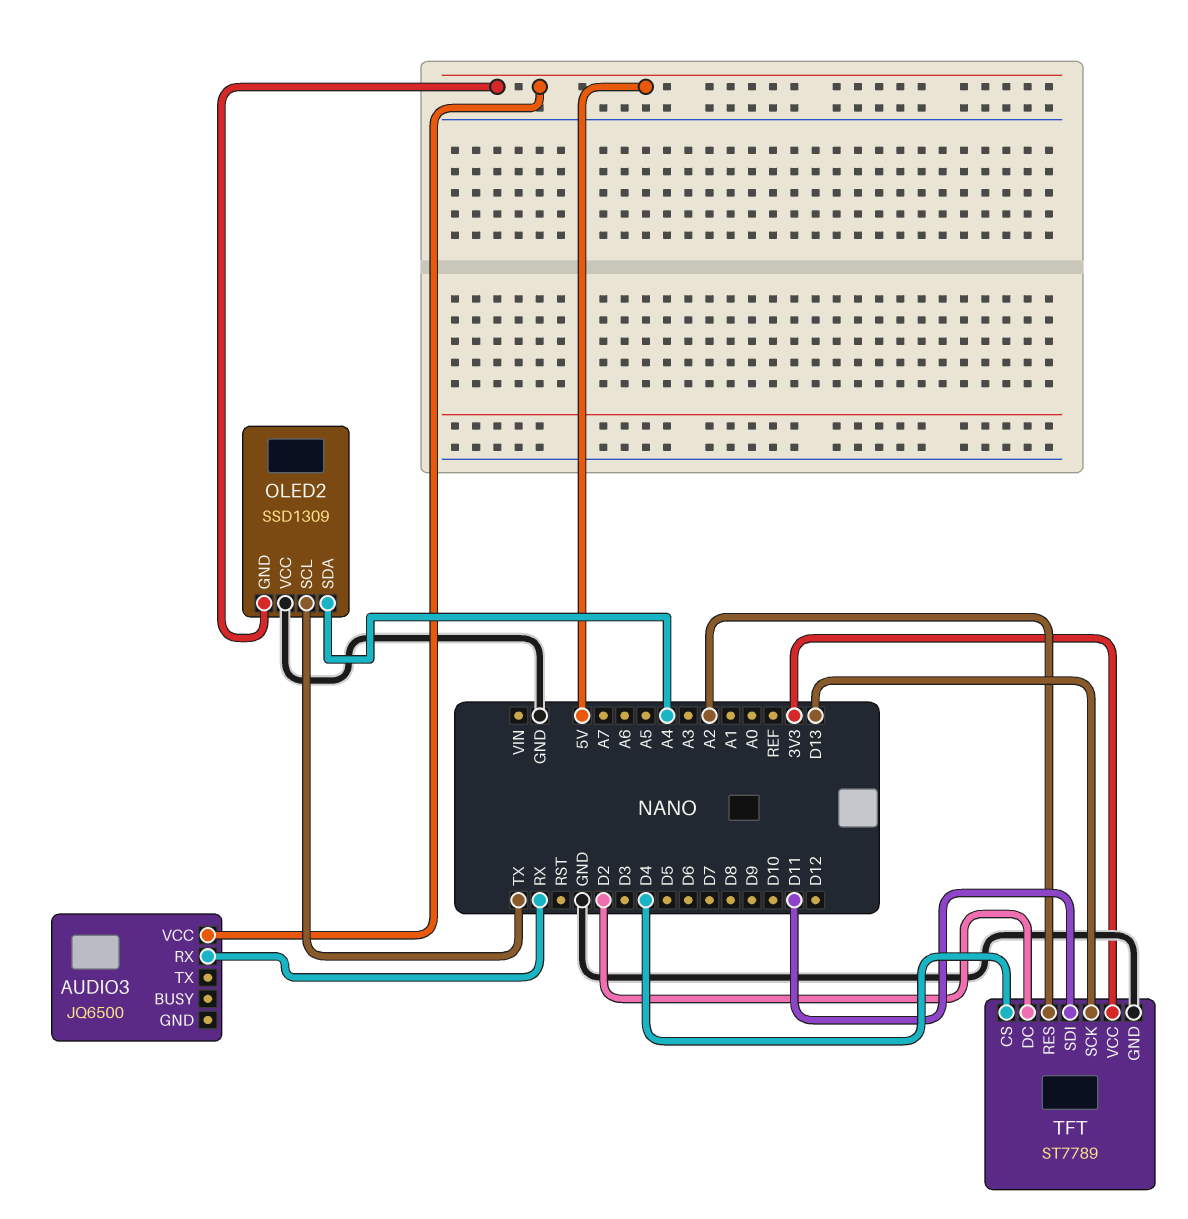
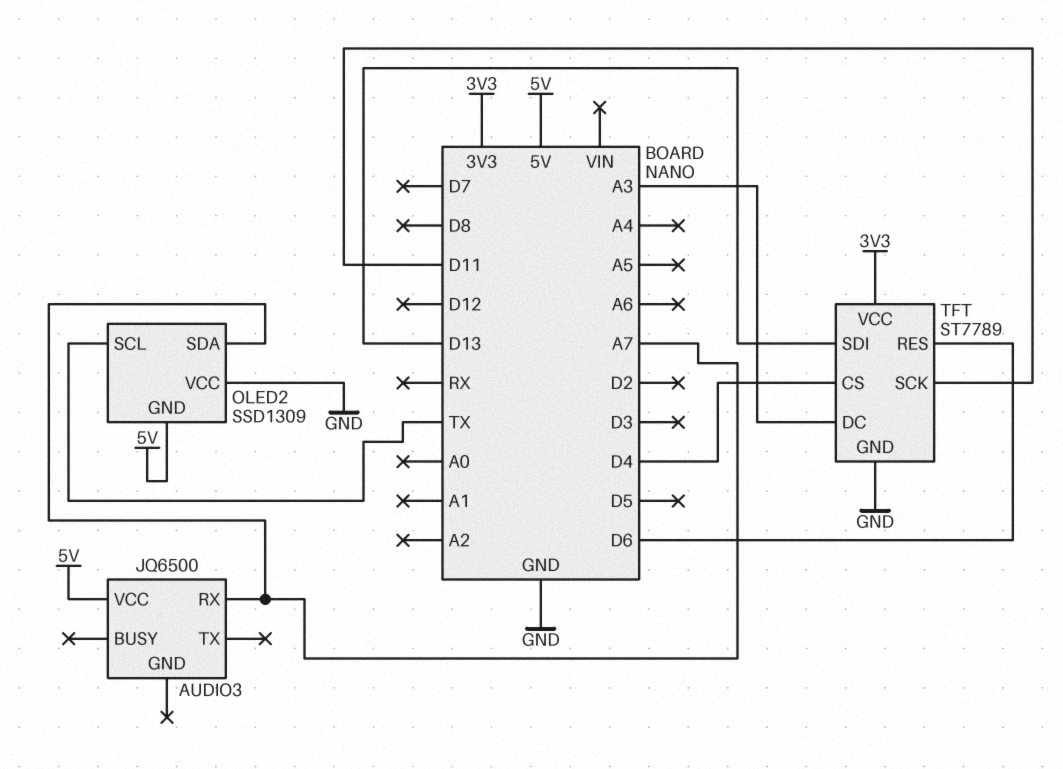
AUDIO3 pin RX: RX -> A7
OLED2 pin SDA: A4 -> A7
TFT pin DC: D2 -> A3
TFT pin RES: A2 -> D6
TFT pin SCK: D13 -> D11
TFT pin SDI: D11 -> D13

